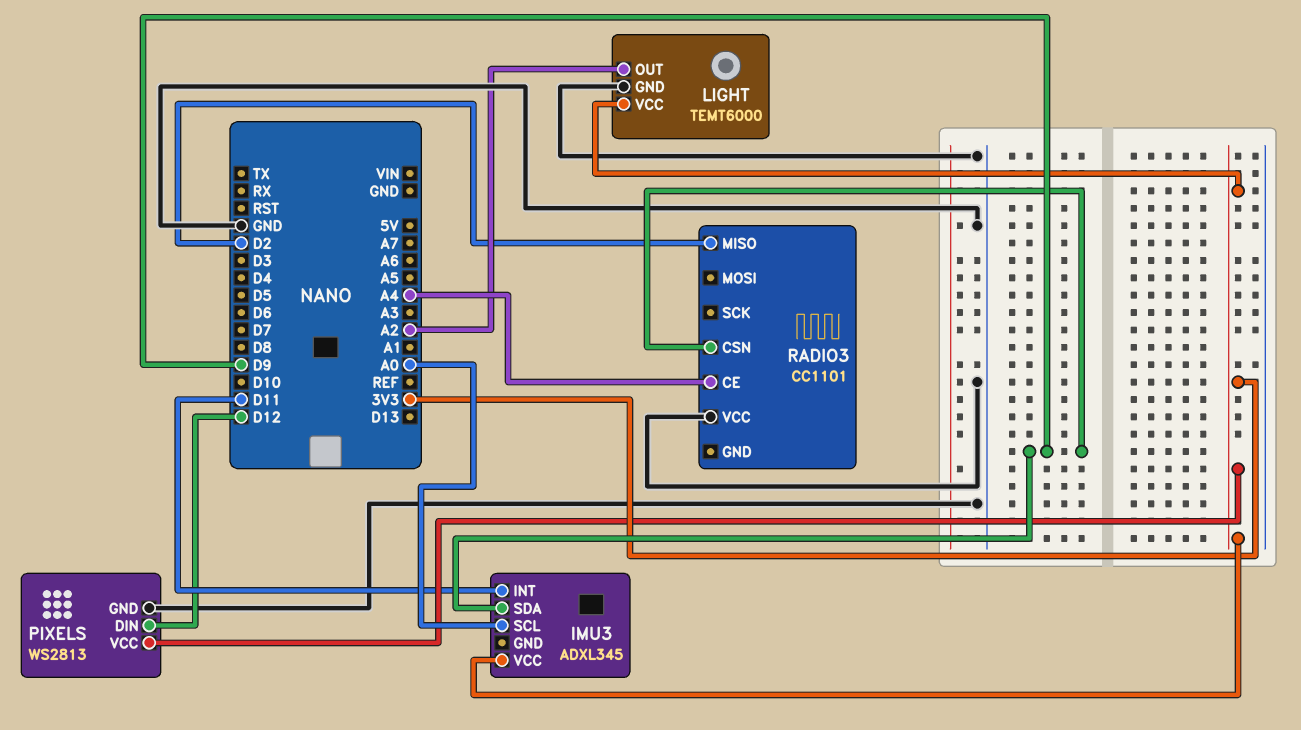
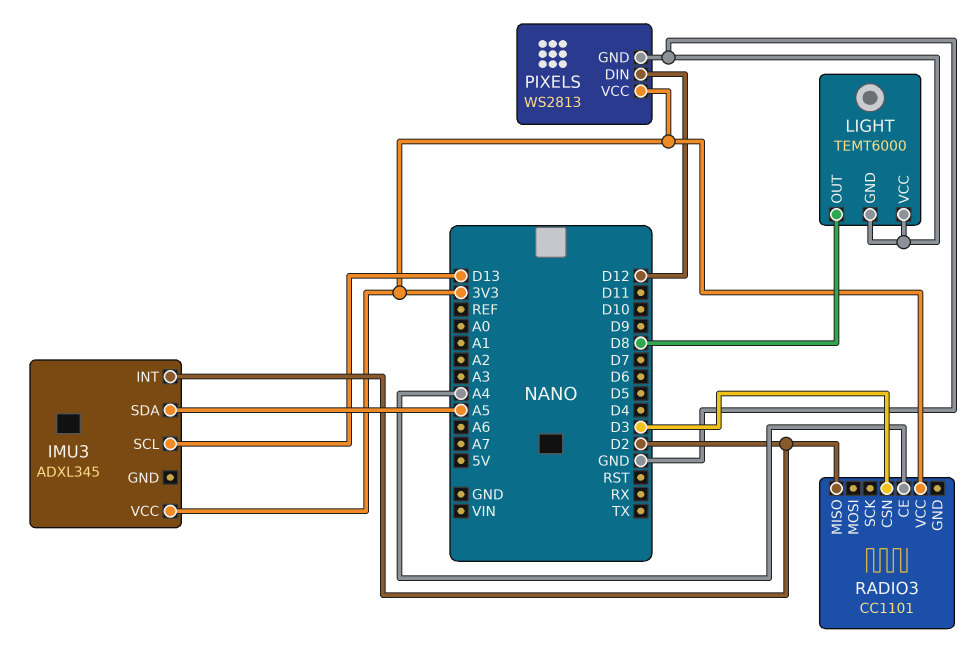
IMU3 pin INT: D11 -> D2
IMU3 pin SCL: A0 -> D13
IMU3 pin SDA: D9 -> A5
LIGHT pin OUT: A2 -> D8
LIGHT pin VCC: 3V3 -> GND
RADIO3 pin CSN: D9 -> D3
RADIO3 pin VCC: GND -> 3V3

